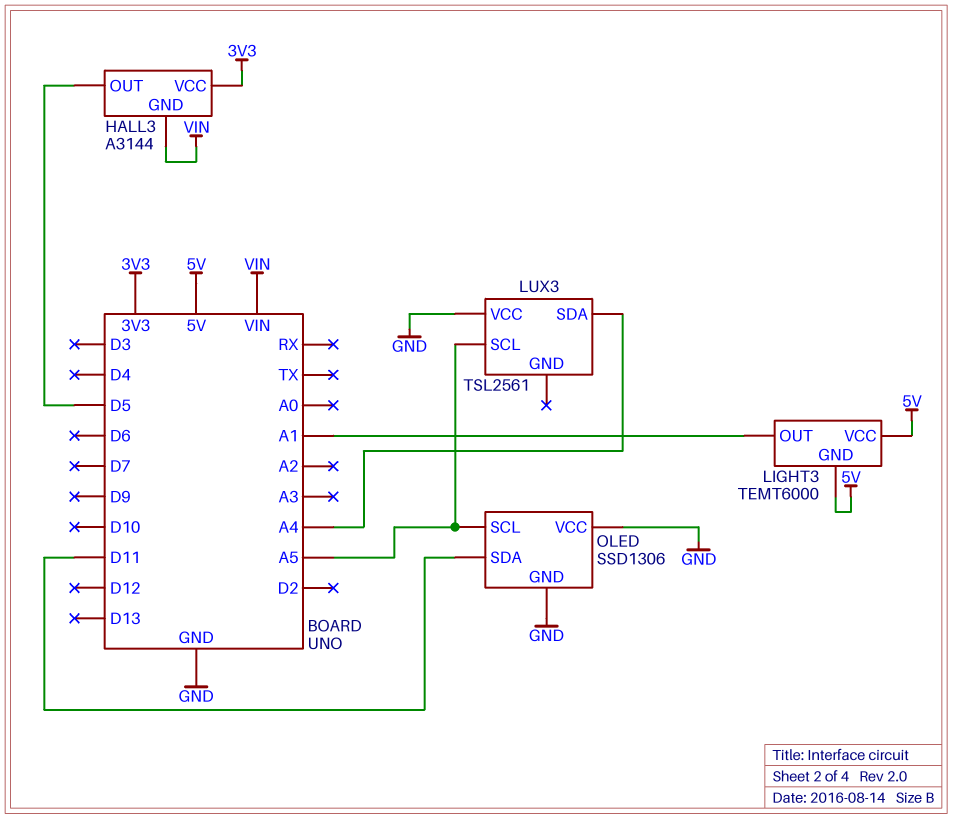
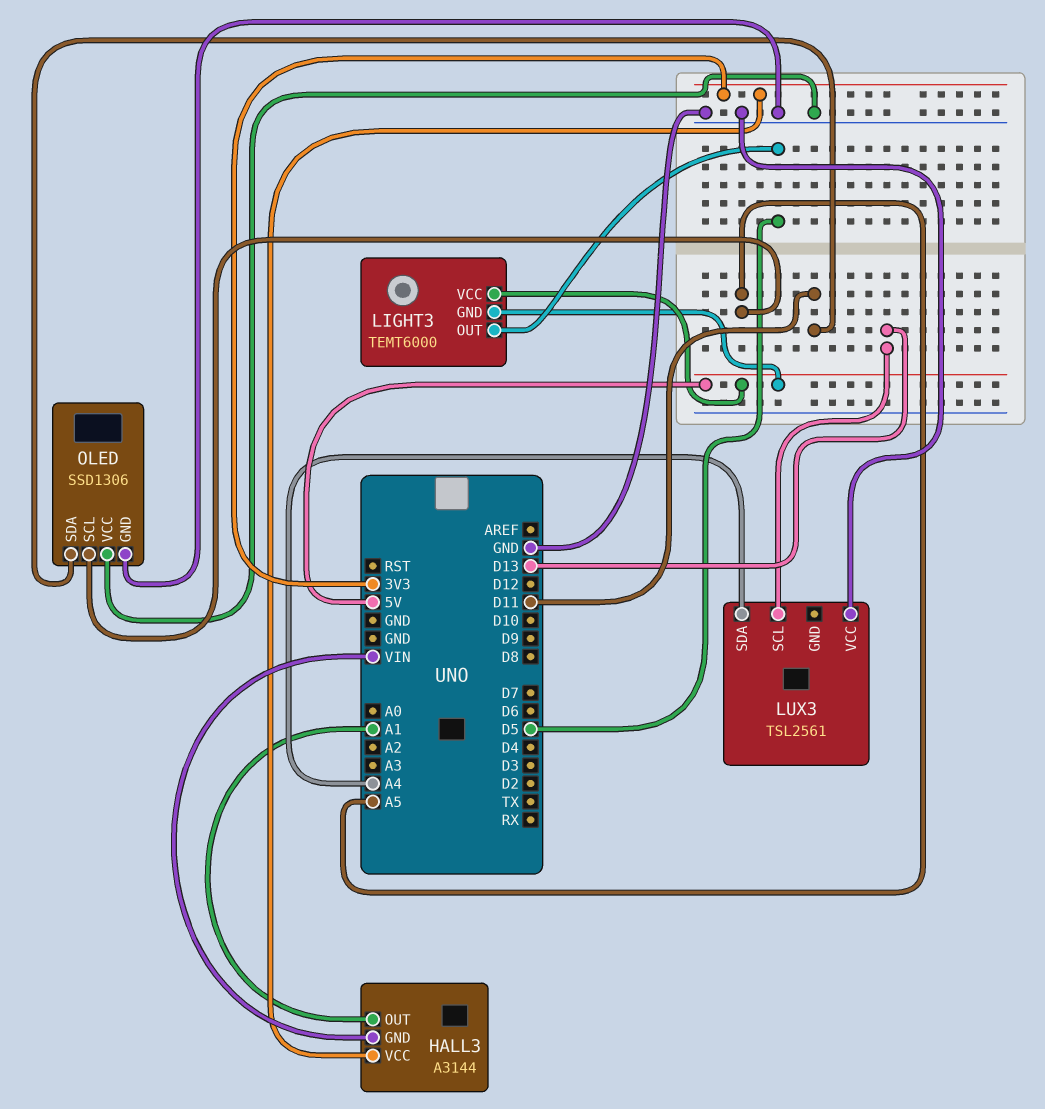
HALL3 pin OUT: D5 -> A1
LIGHT3 pin OUT: A1 -> D5
LUX3 pin SCL: A5 -> D13

